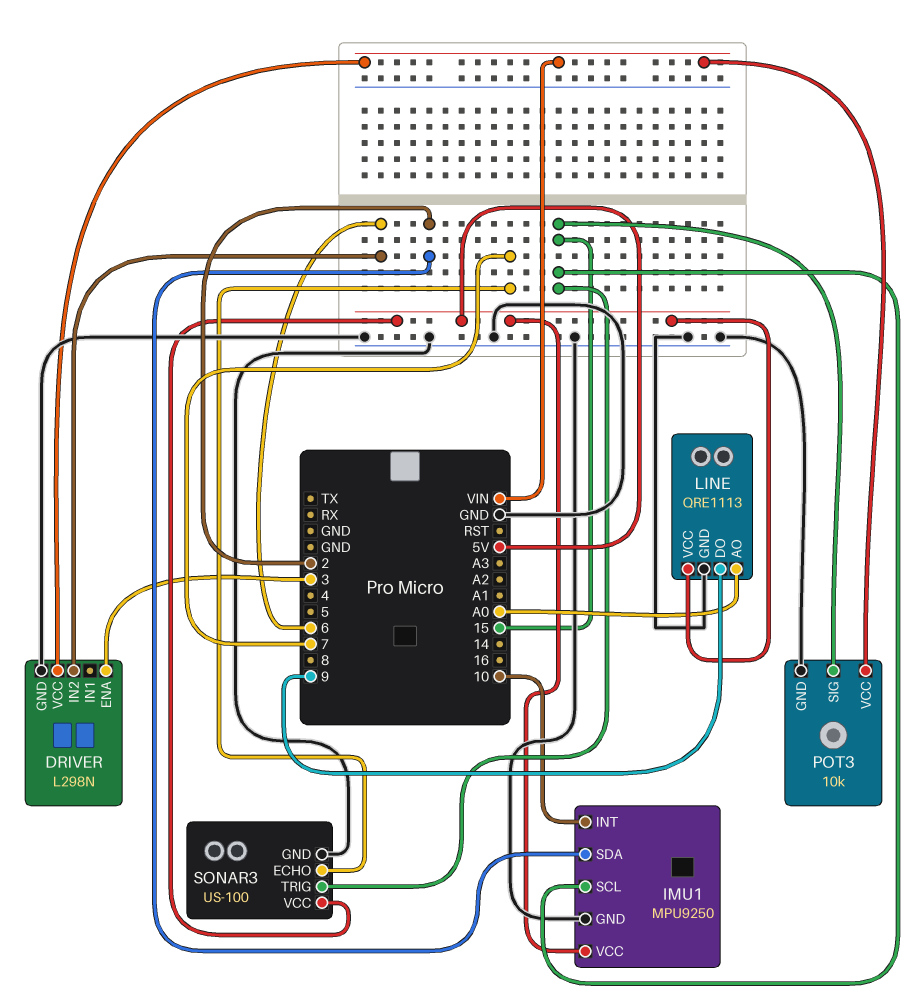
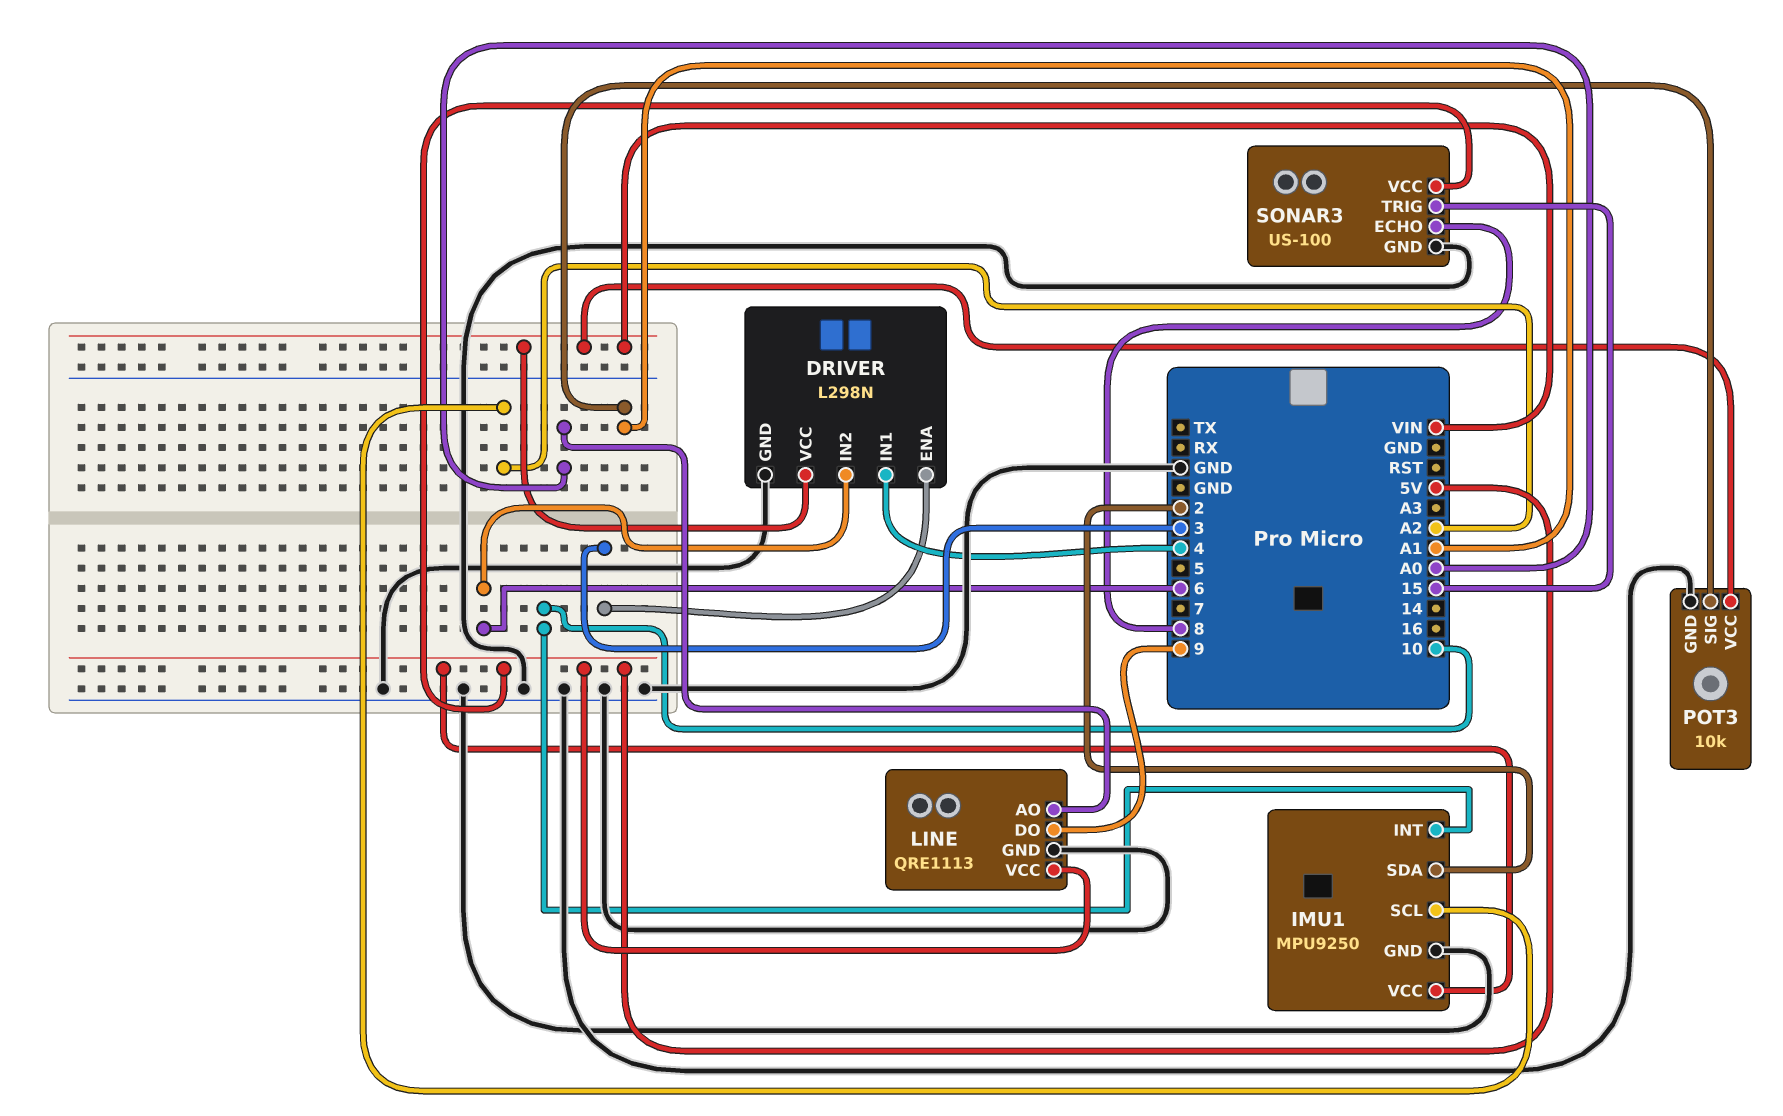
DRIVER pin IN1: none -> 4
IMU1 pin SCL: 15 -> A2
POT3 pin SIG: 15 -> A1
SONAR3 pin ECHO: 7 -> 8

